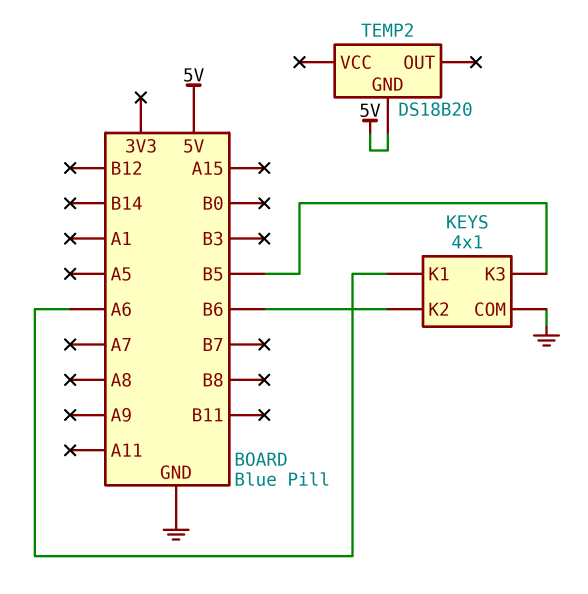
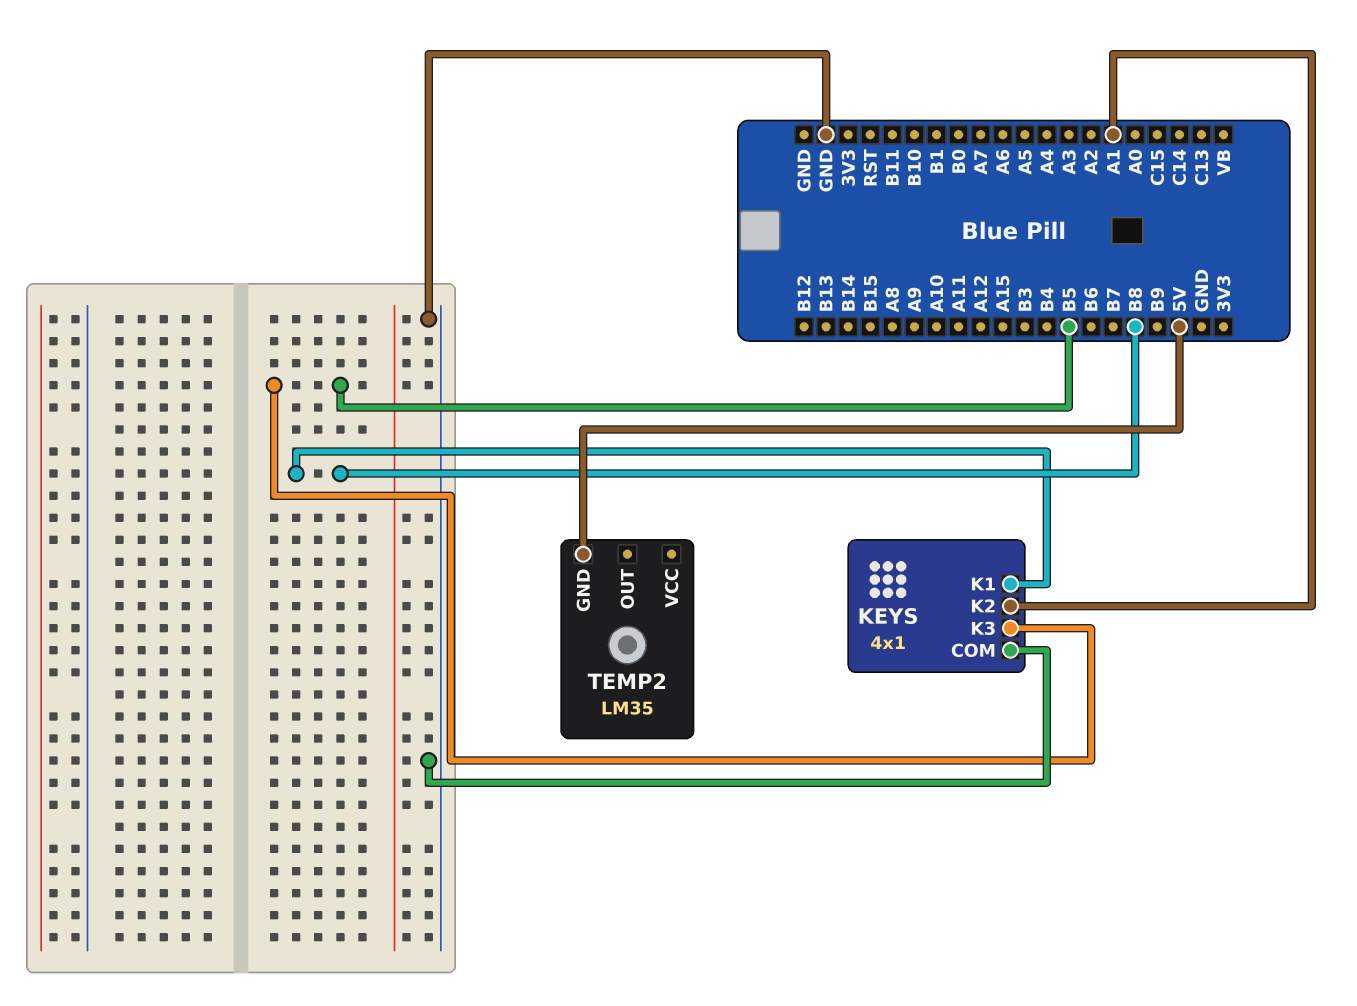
KEYS pin K1: A6 -> B8
KEYS pin K2: B6 -> A1
TEMP2: DS18B20 -> LM35

